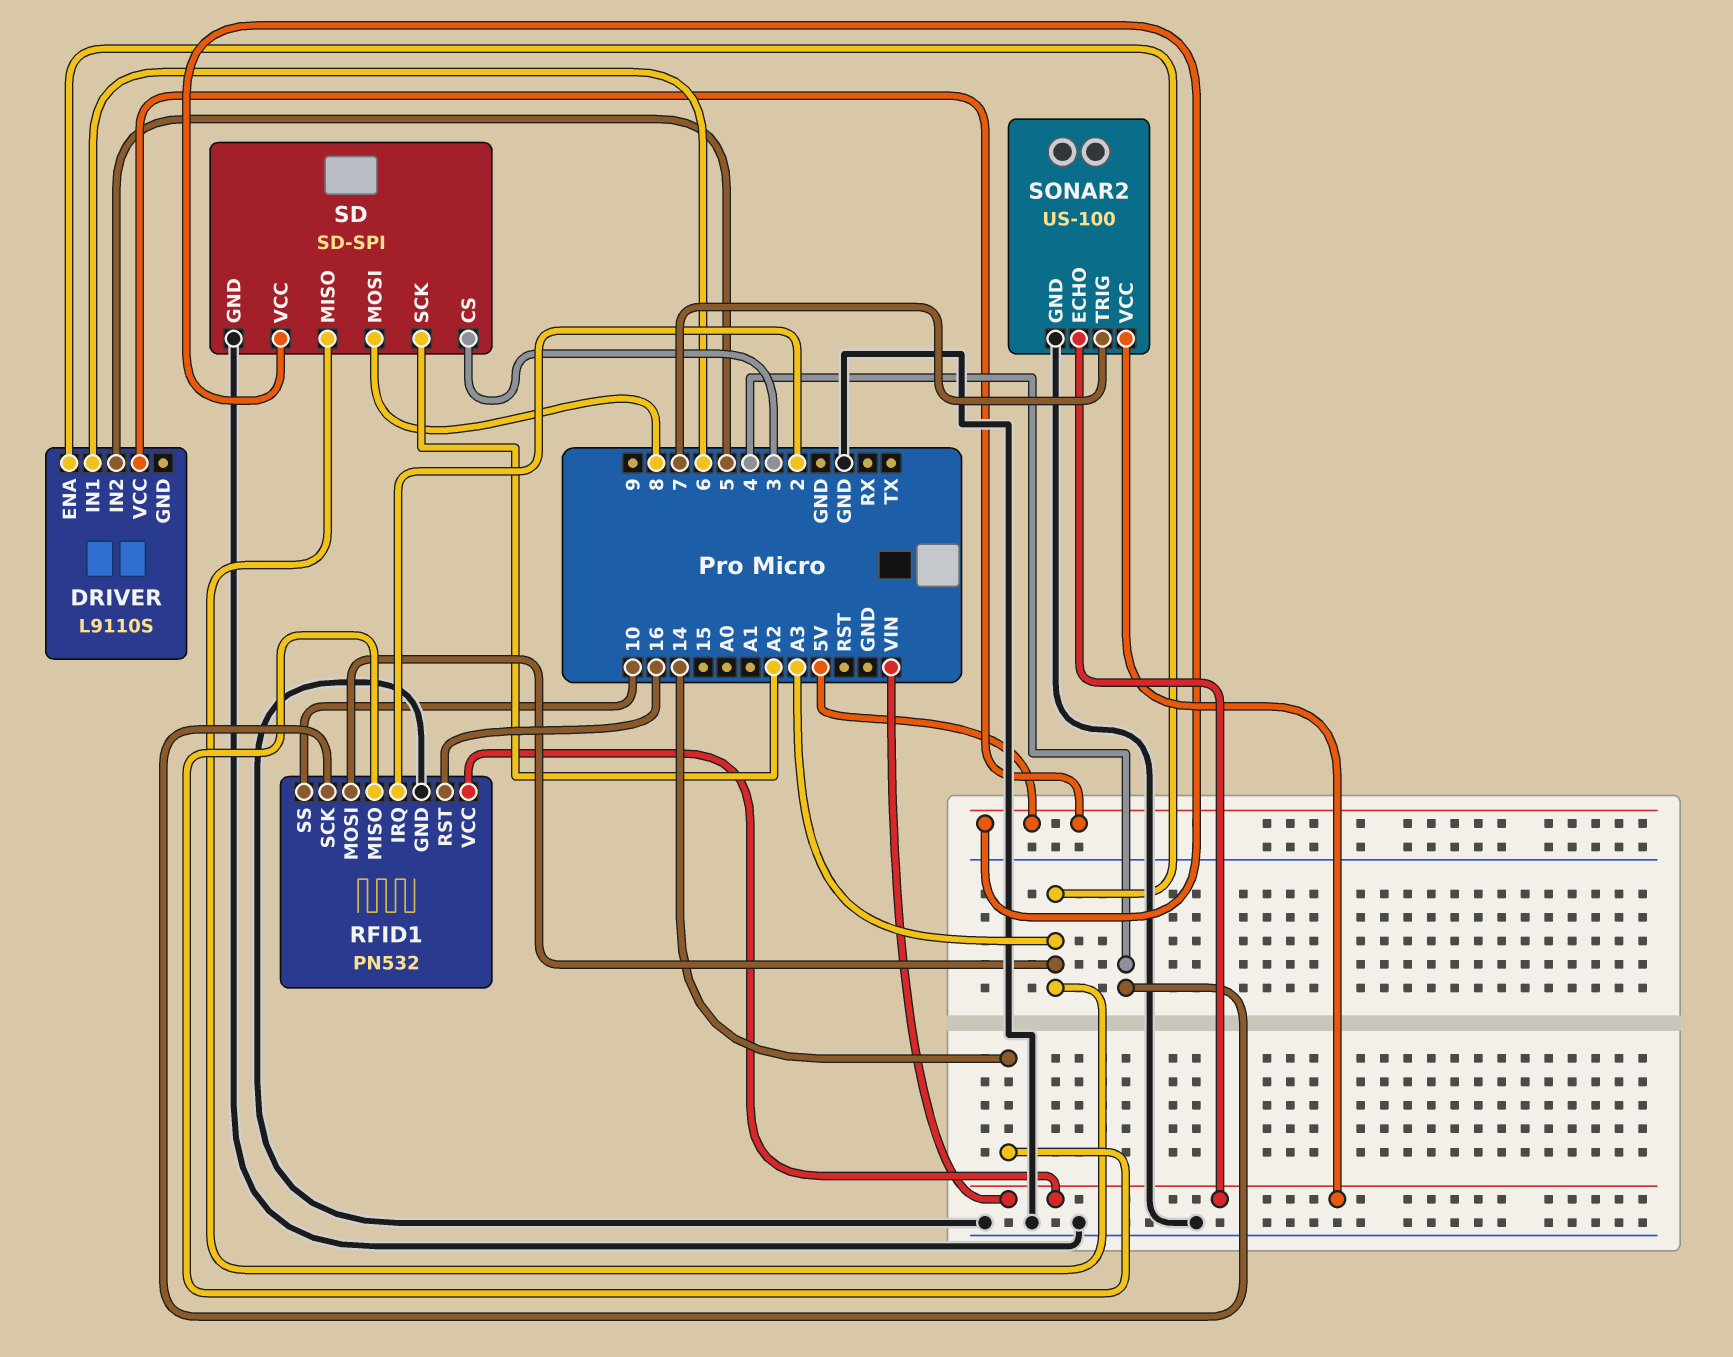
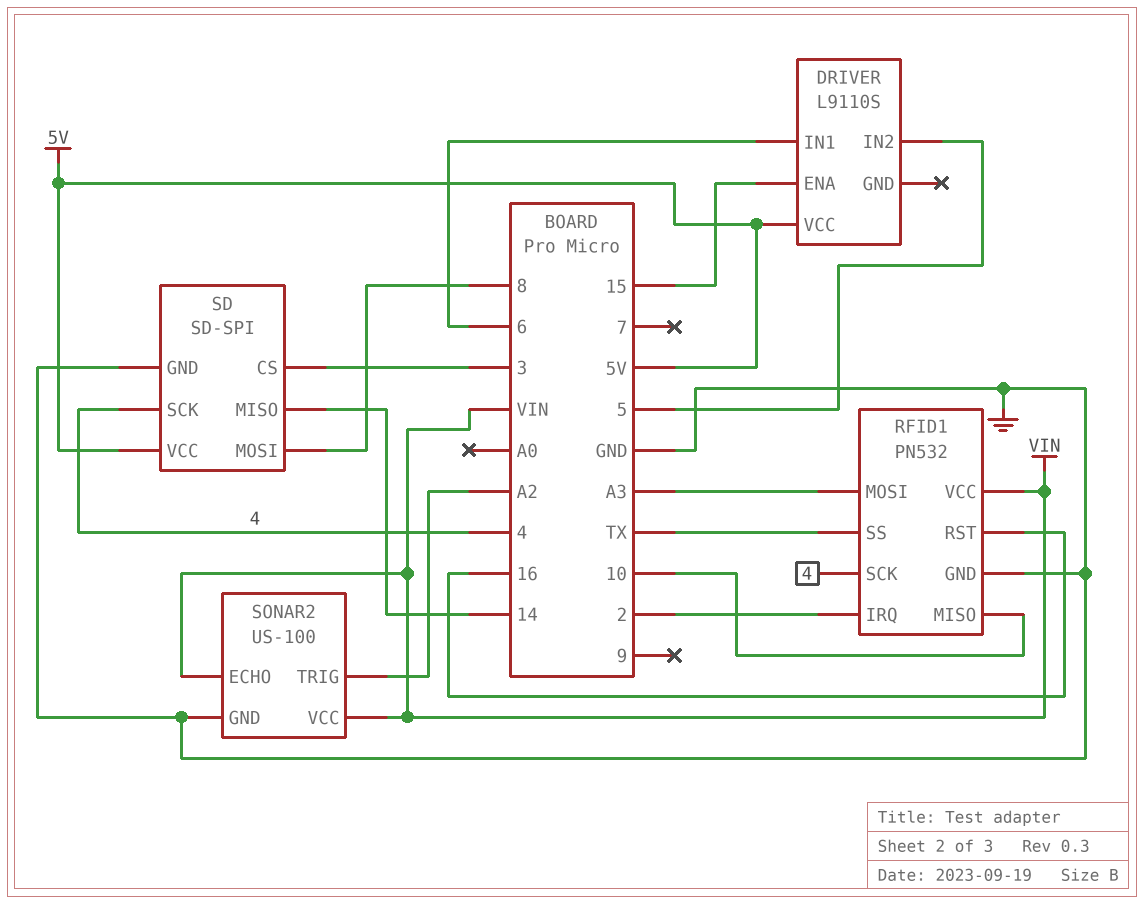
DRIVER pin ENA: A3 -> 15
RFID1 pin MISO: 14 -> 10
RFID1 pin SS: 10 -> TX
SD pin MISO: A3 -> 14
SD pin SCK: A2 -> 4
SONAR2 pin TRIG: 7 -> A2

